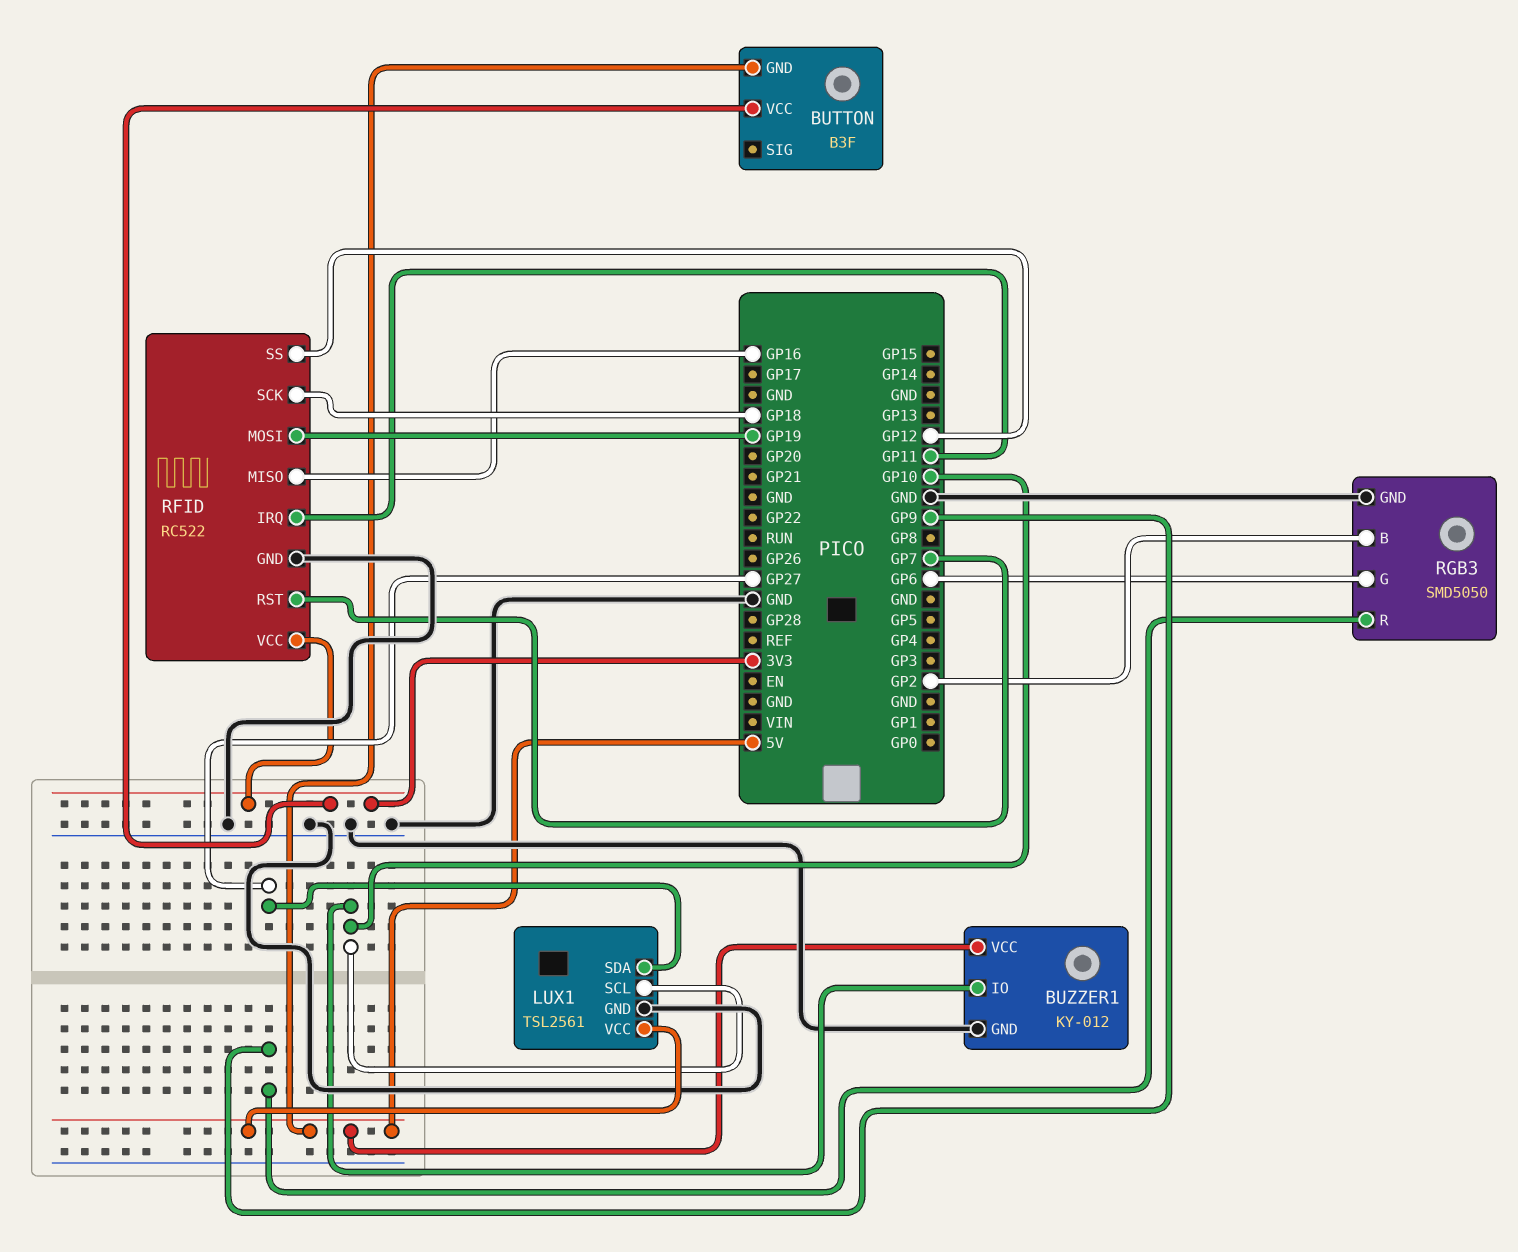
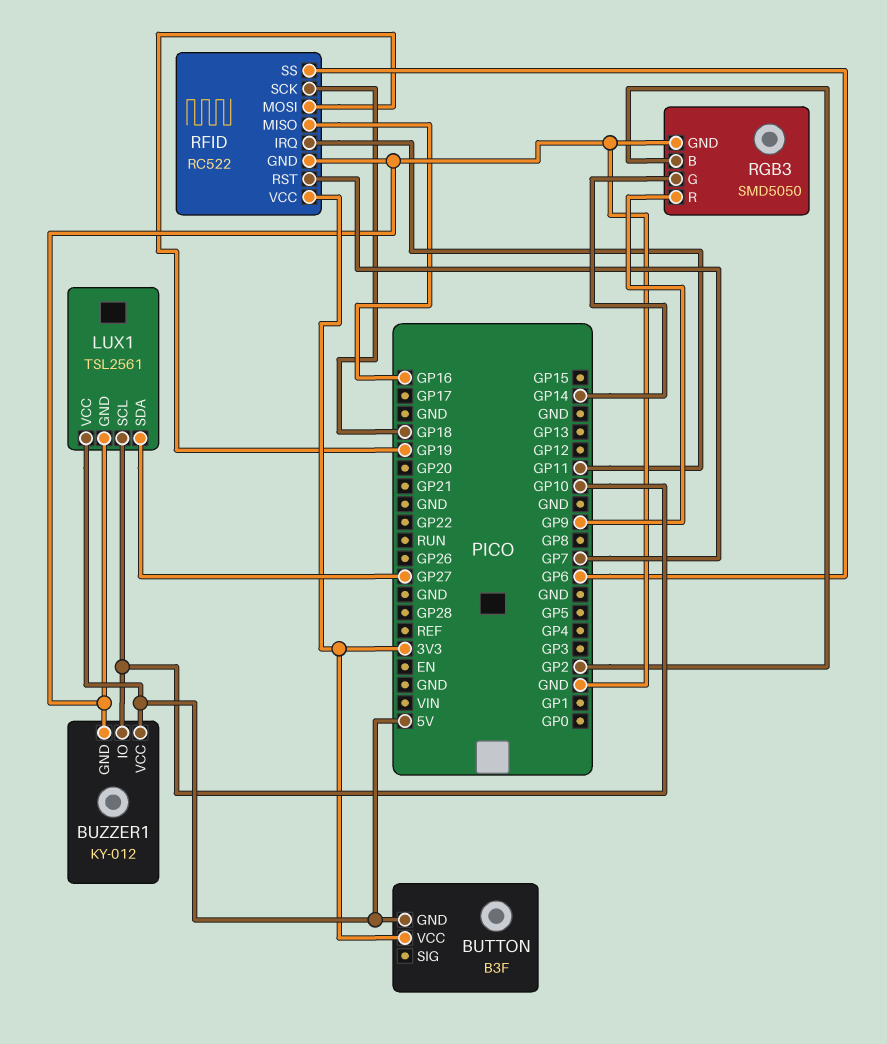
RFID pin SS: GP12 -> GP6
RGB3 pin G: GP6 -> GP14

